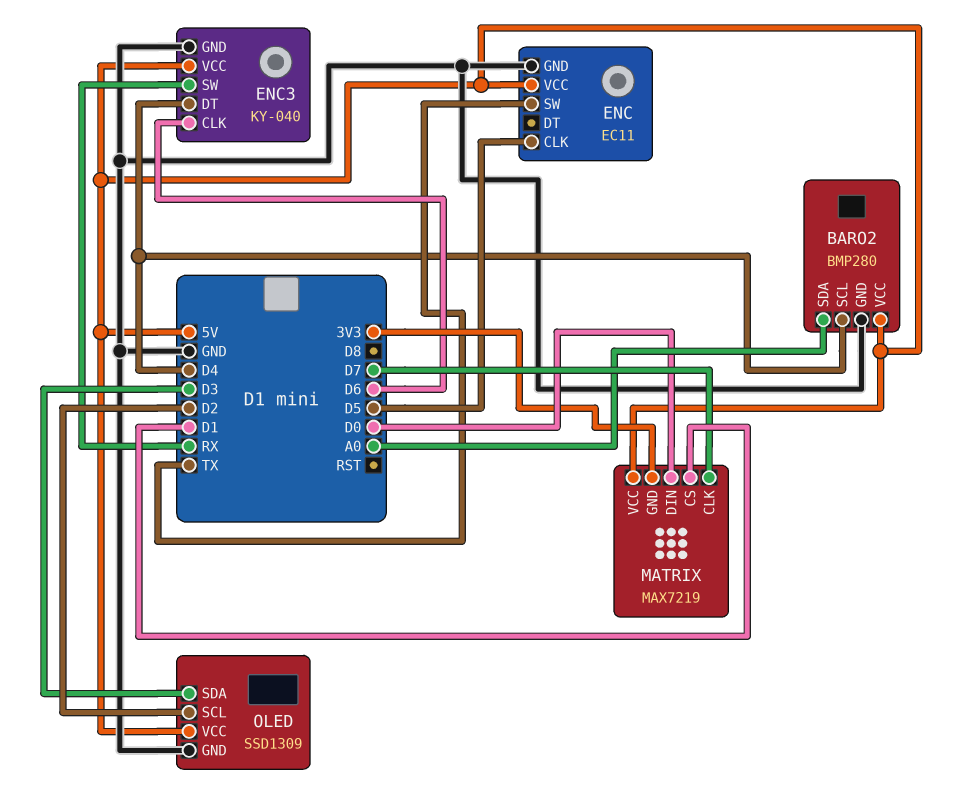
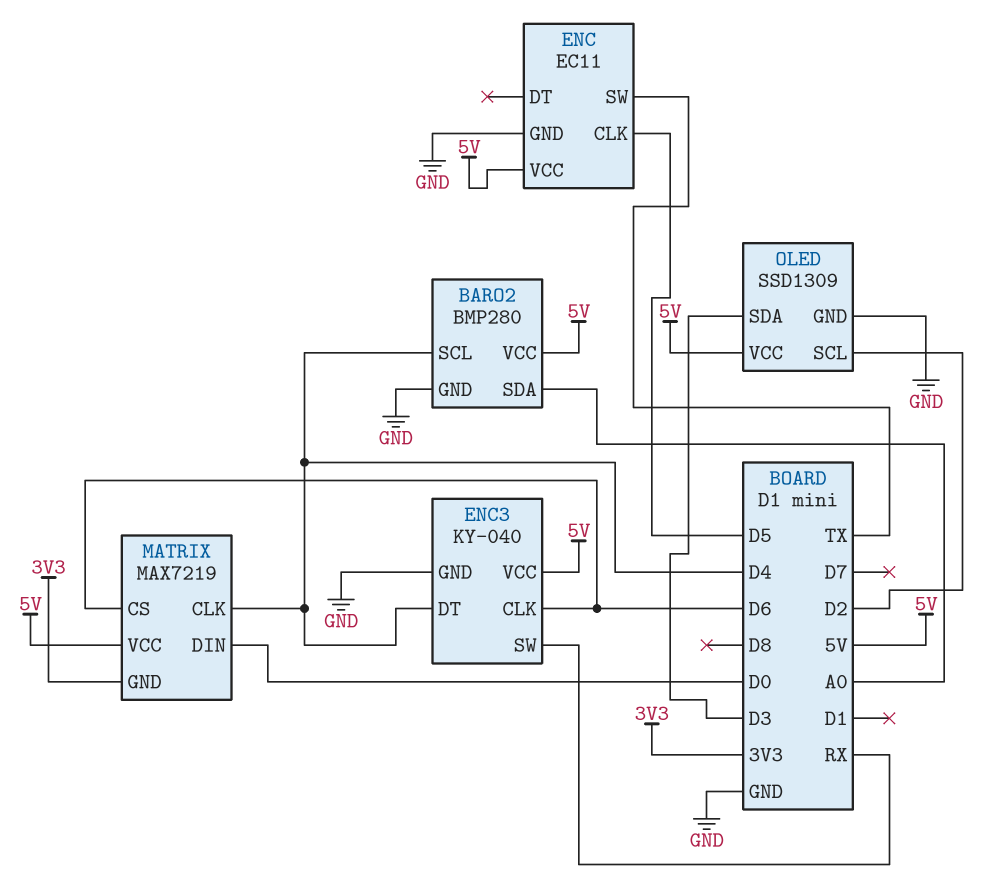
MATRIX pin CLK: D7 -> D4
MATRIX pin CS: D1 -> D6

